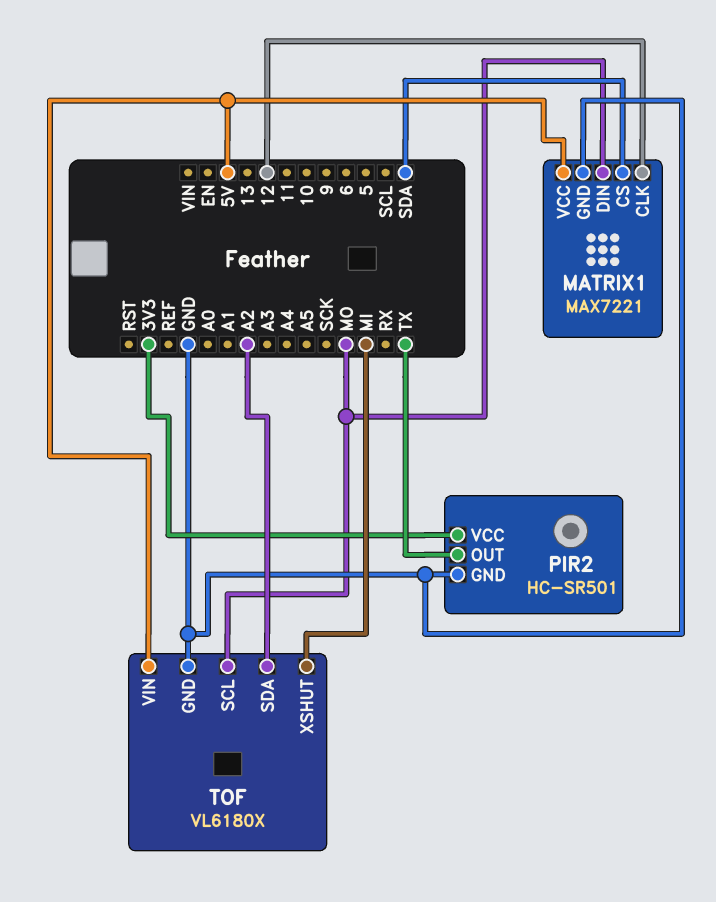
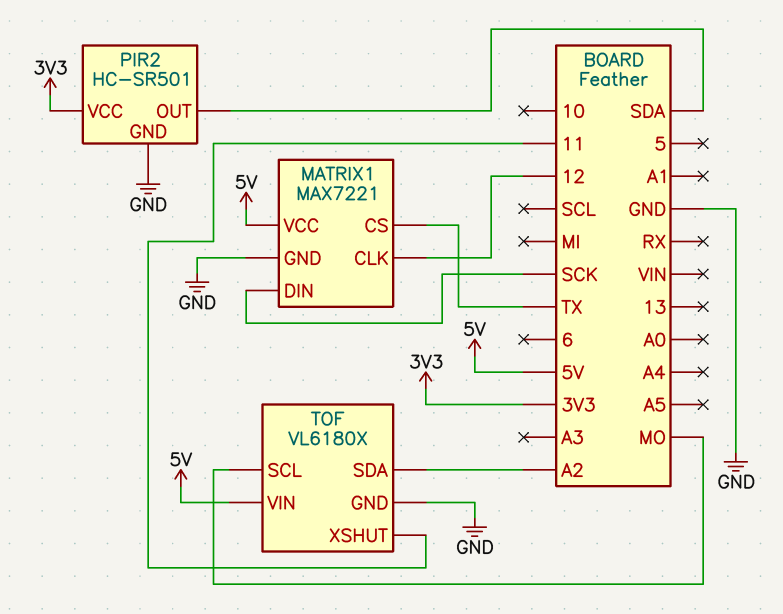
MATRIX1 pin CS: SDA -> TX
MATRIX1 pin DIN: MO -> SCK
PIR2 pin OUT: TX -> SDA
TOF pin XSHUT: MI -> 11

